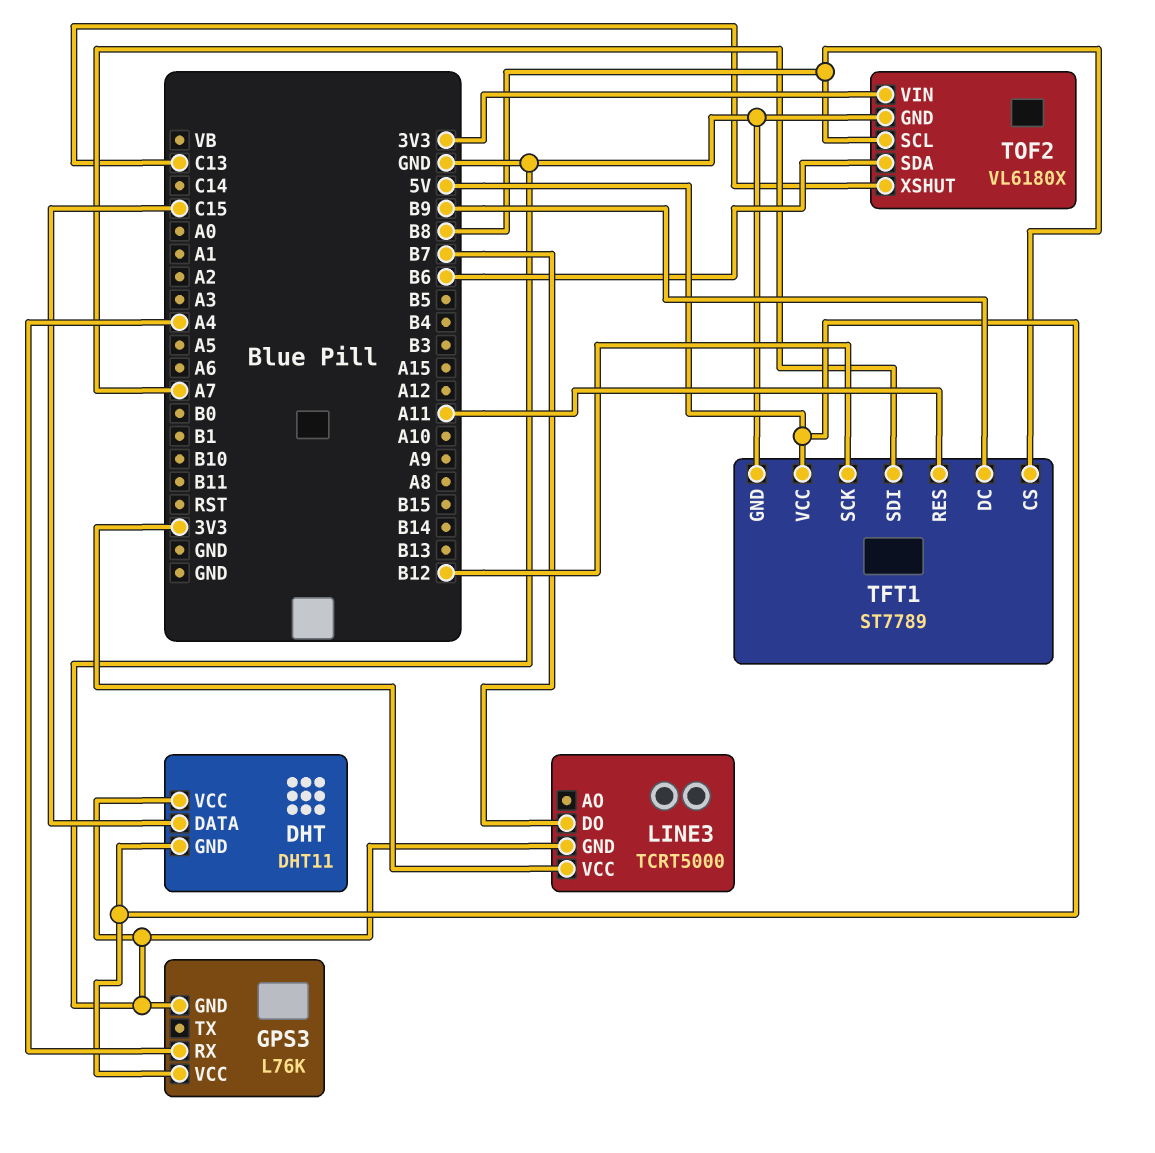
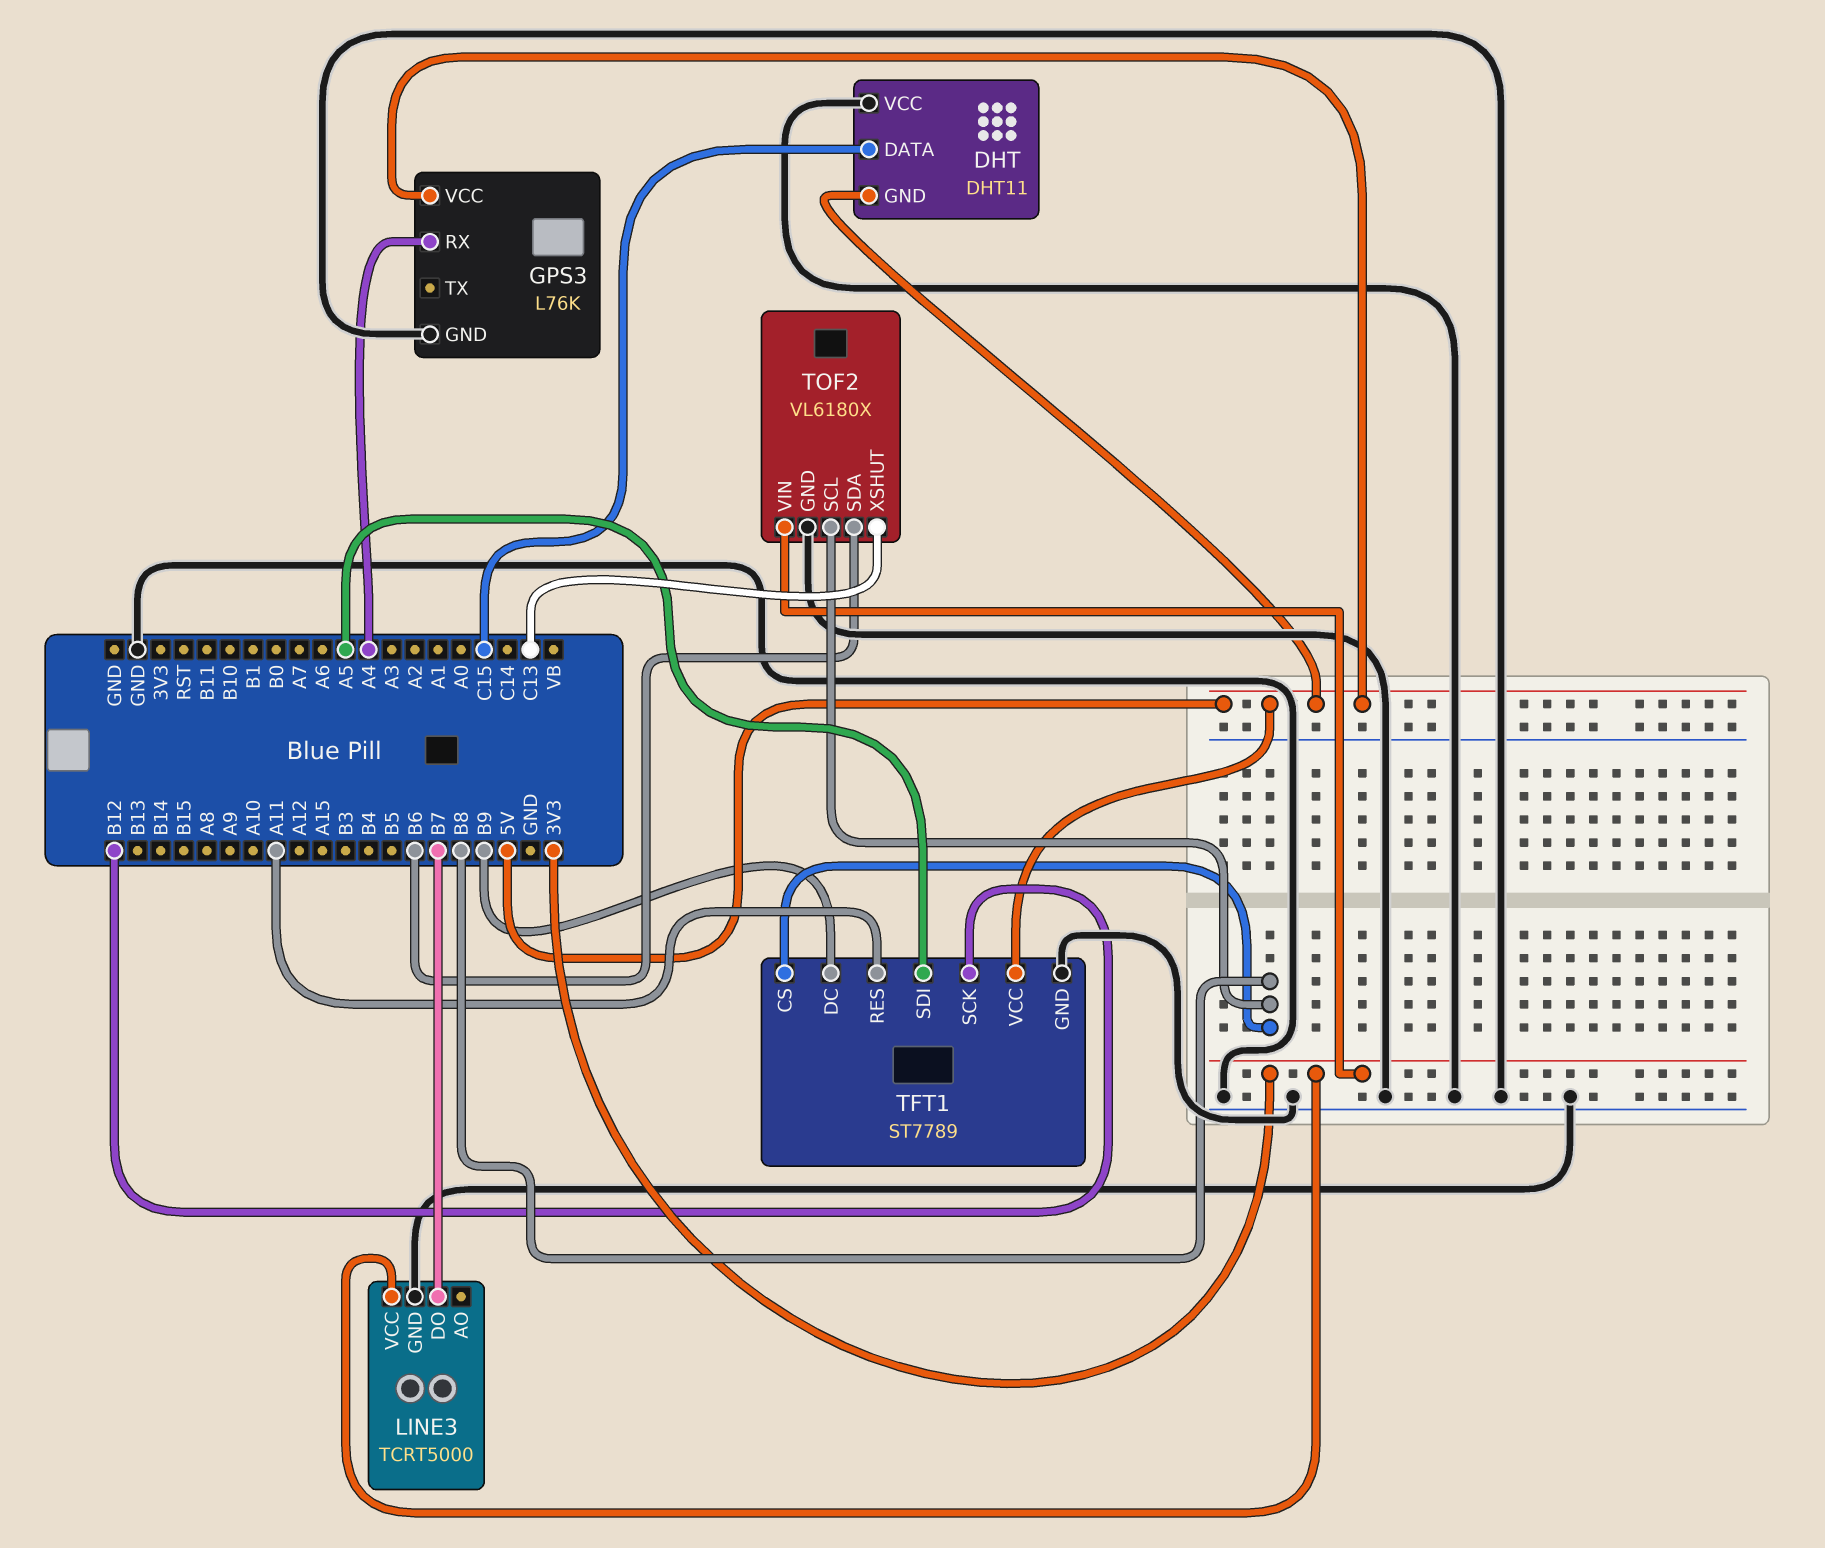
TFT1 pin SDI: A7 -> A5

